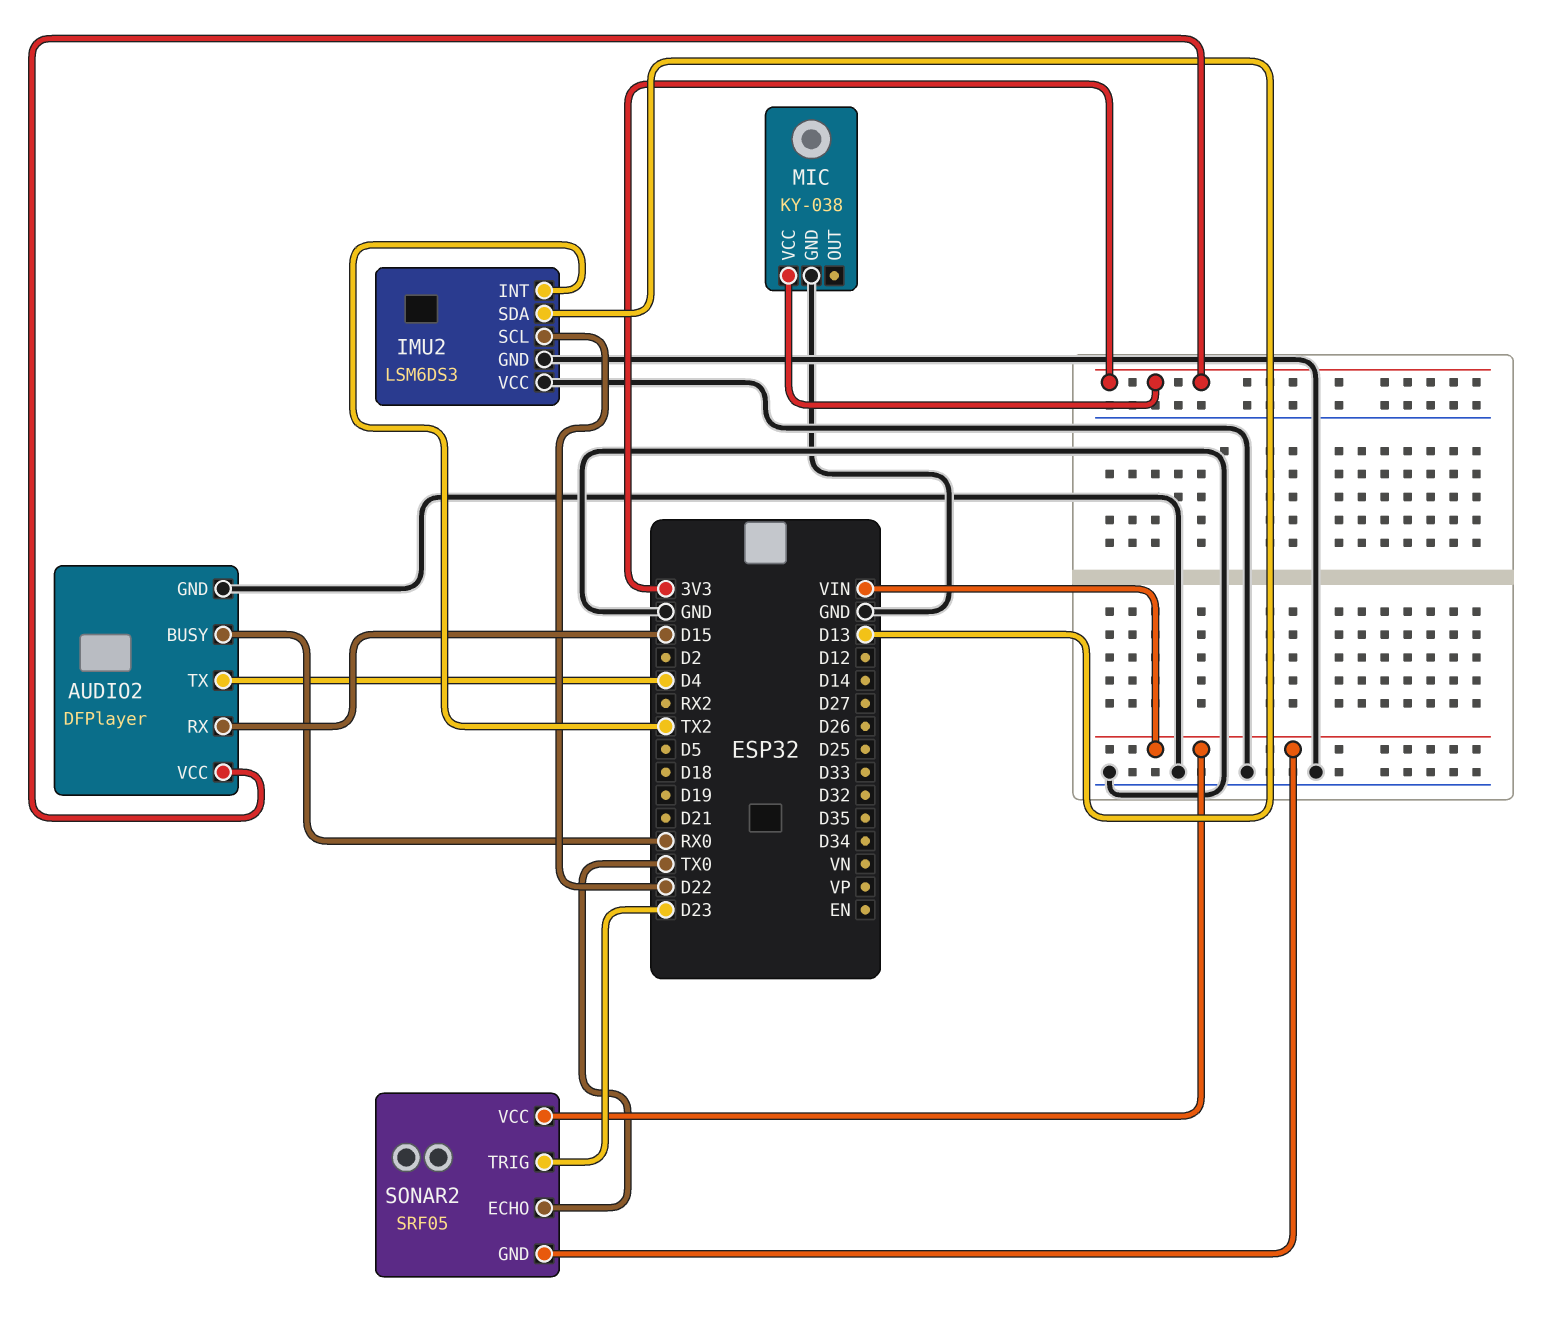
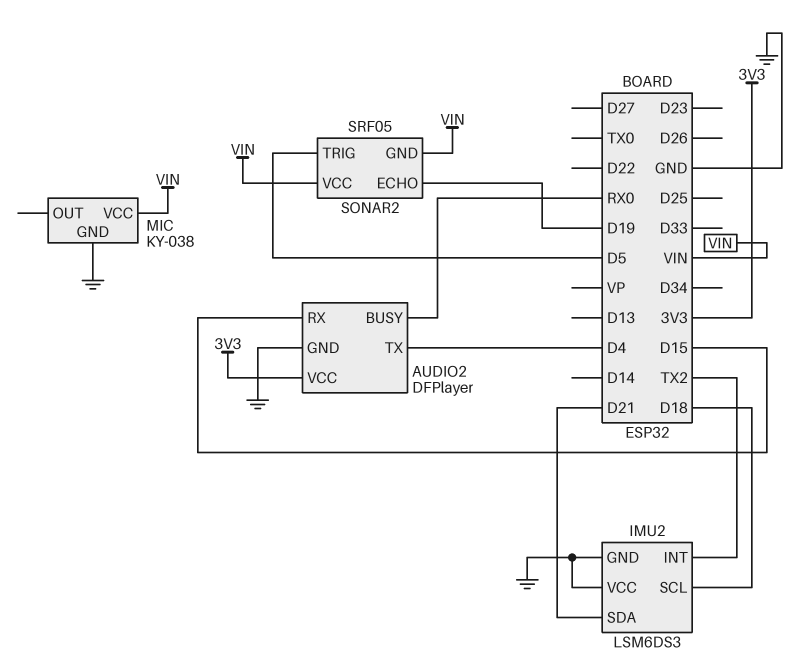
IMU2 pin SCL: D22 -> D18
IMU2 pin SDA: D13 -> D21
MIC pin VCC: 3V3 -> VIN
SONAR2 pin ECHO: TX0 -> D19
SONAR2 pin TRIG: D23 -> D5

